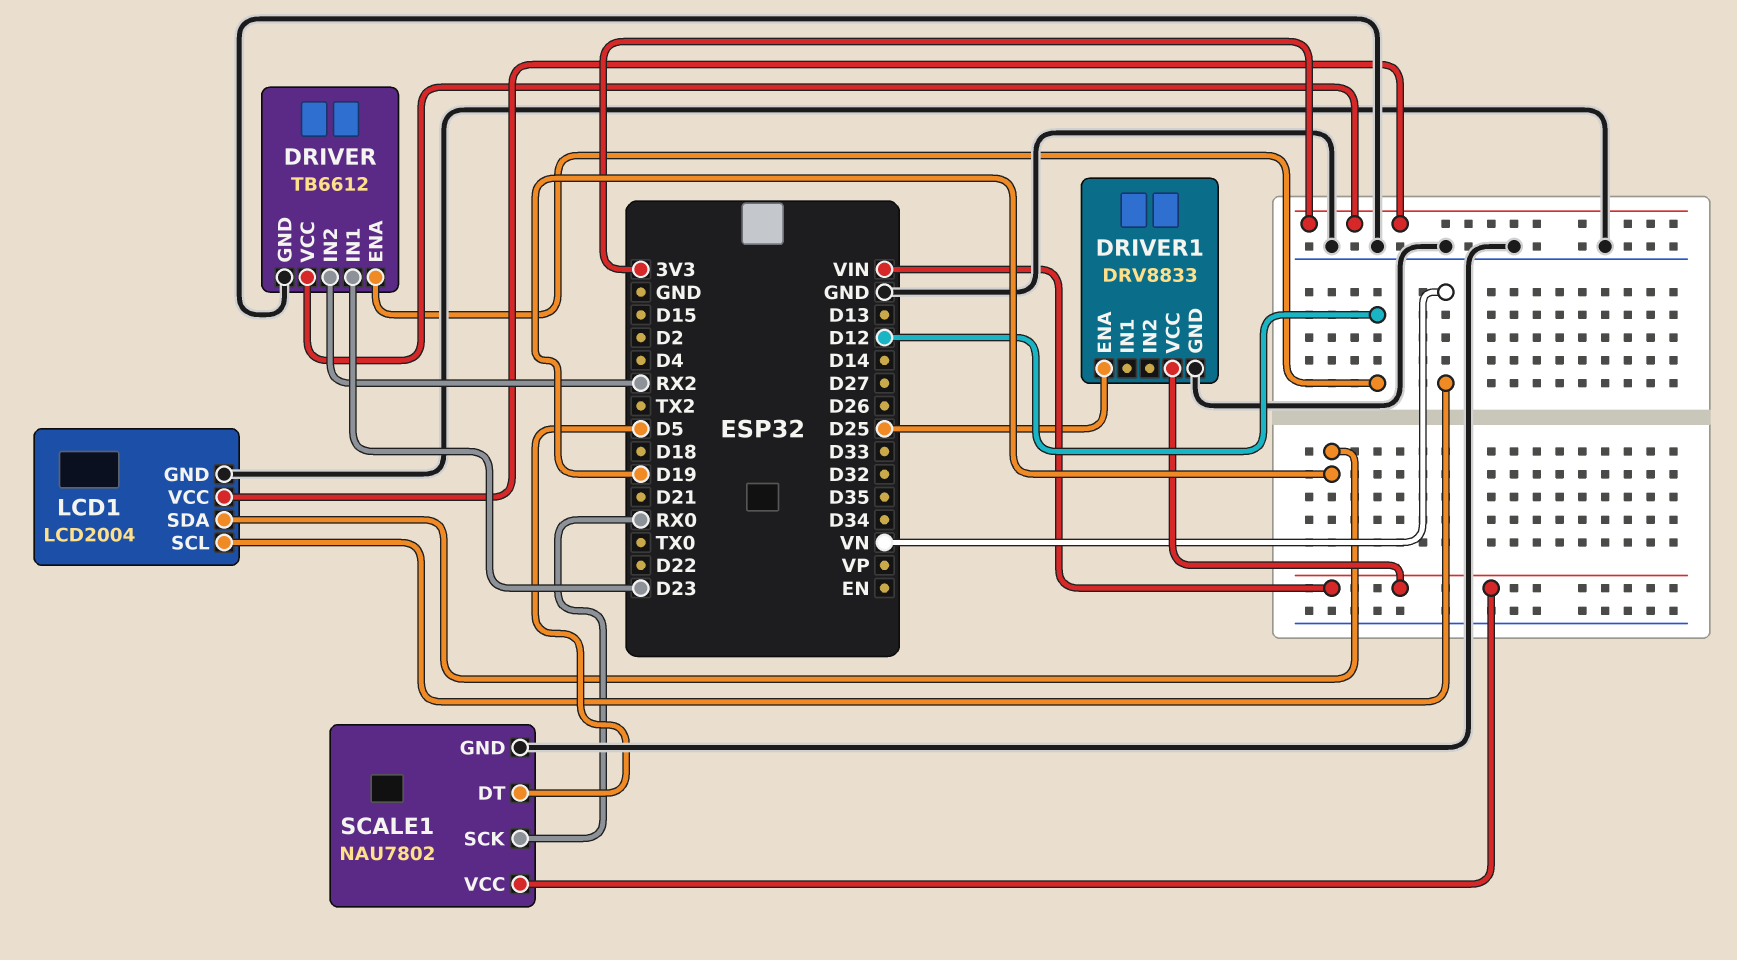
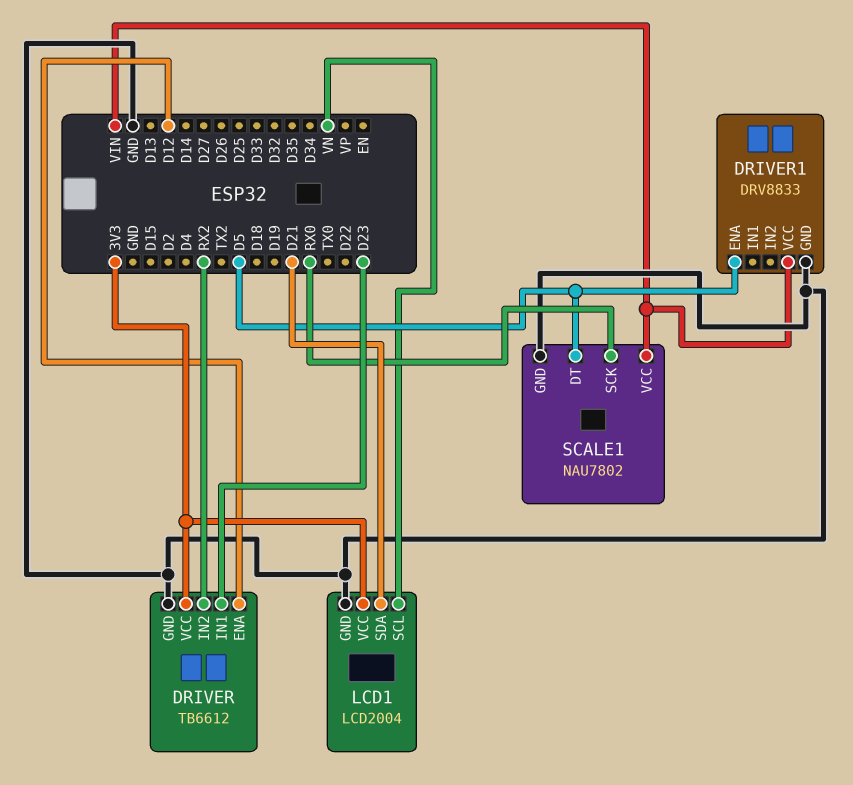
DRIVER1 pin ENA: D25 -> D5
LCD1 pin SDA: D19 -> D21

